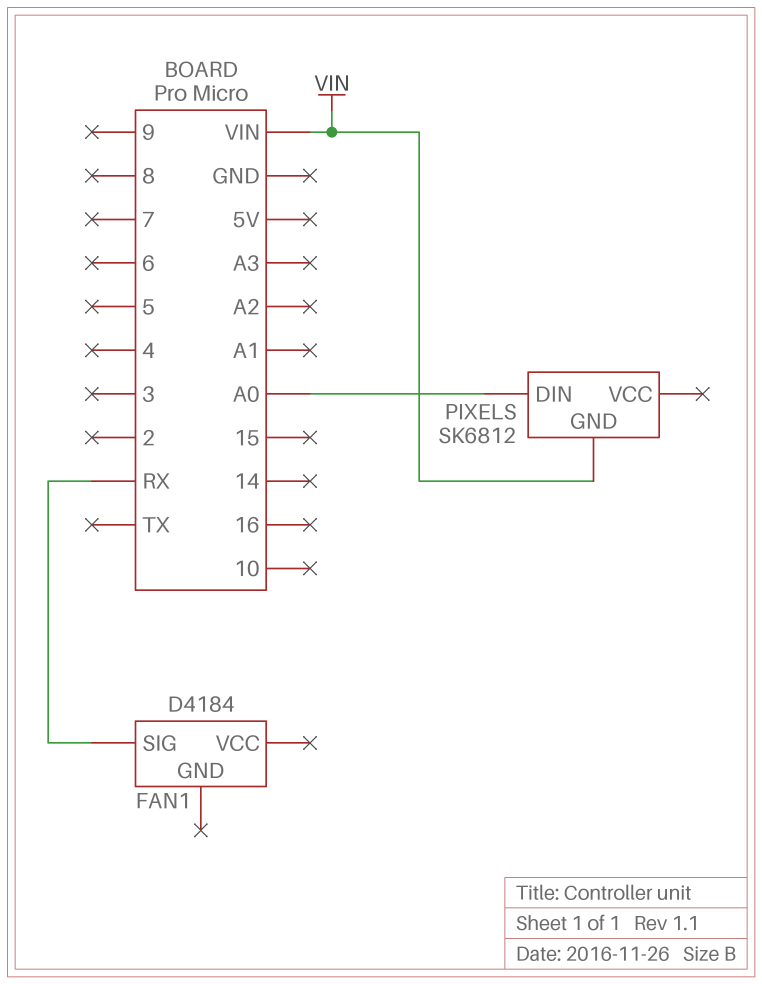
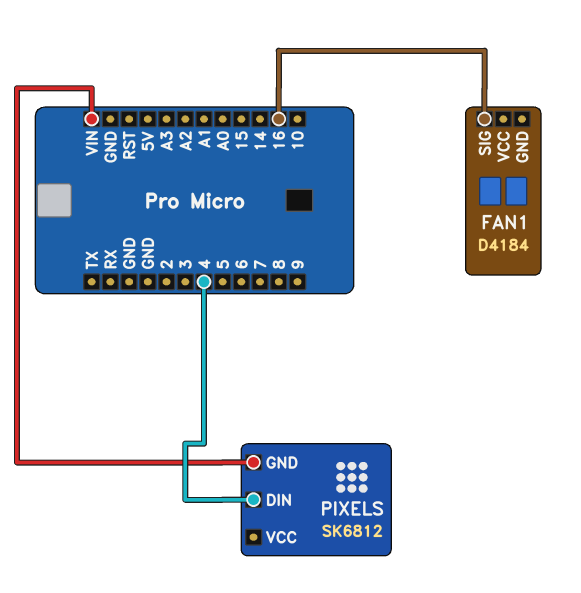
FAN1 pin SIG: RX -> 16
PIXELS pin DIN: A0 -> 4

